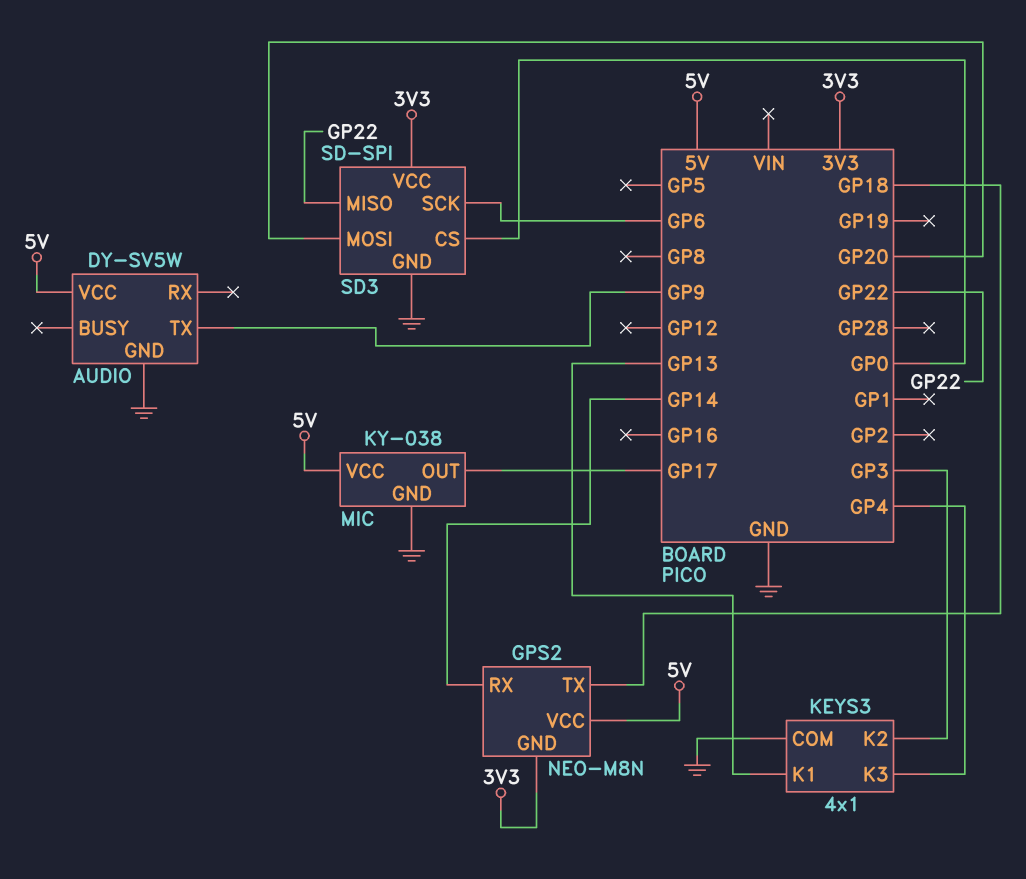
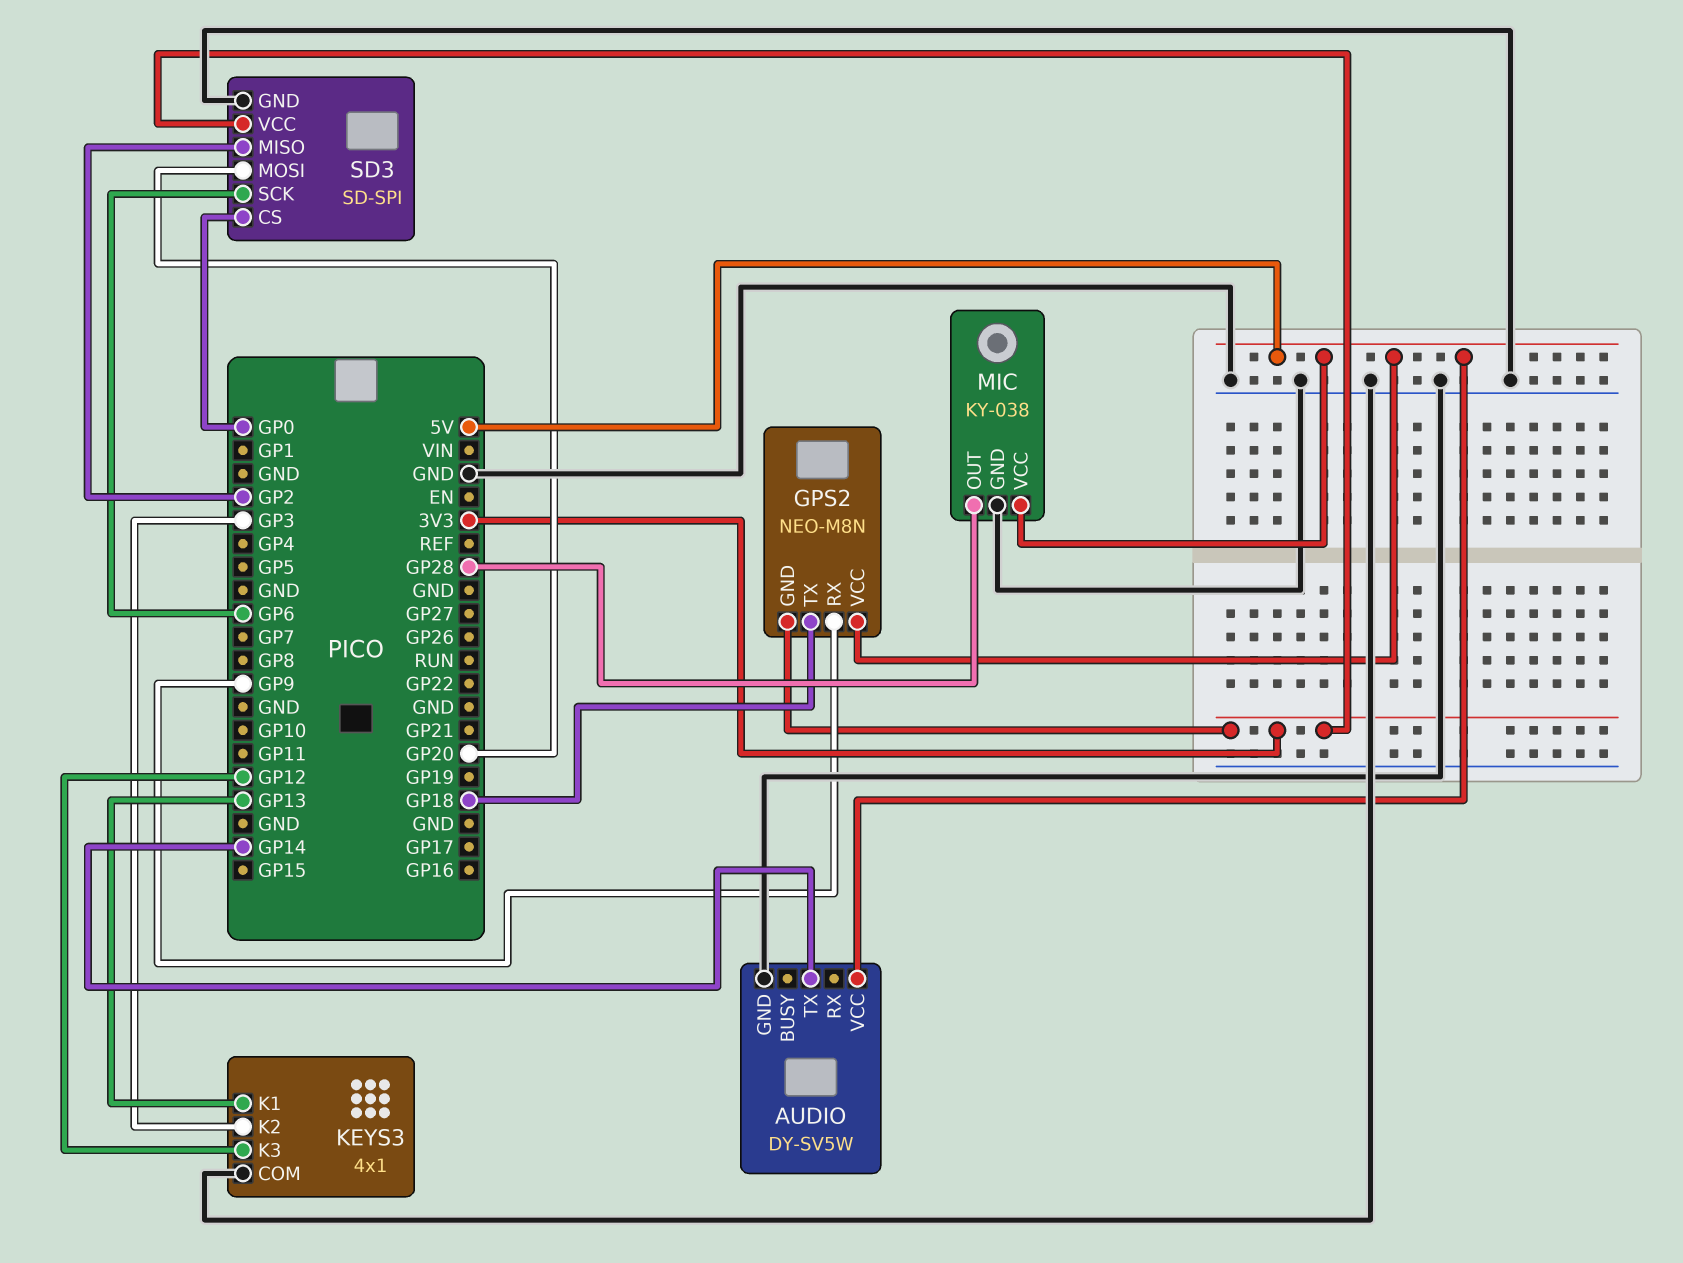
AUDIO pin TX: GP9 -> GP14
GPS2 pin RX: GP14 -> GP9
KEYS3 pin K3: GP4 -> GP12
MIC pin OUT: GP17 -> GP28
SD3 pin MISO: GP22 -> GP2

